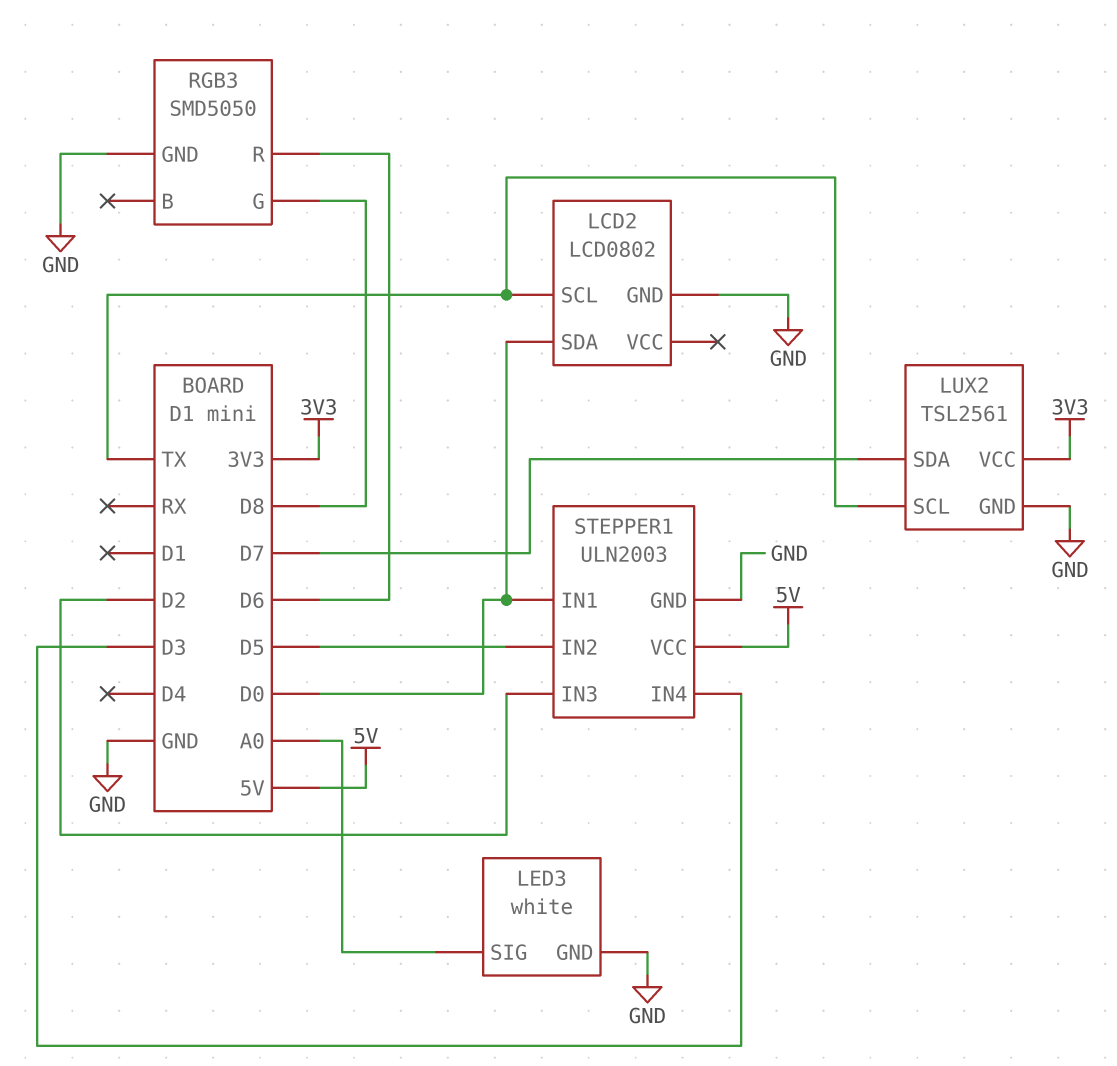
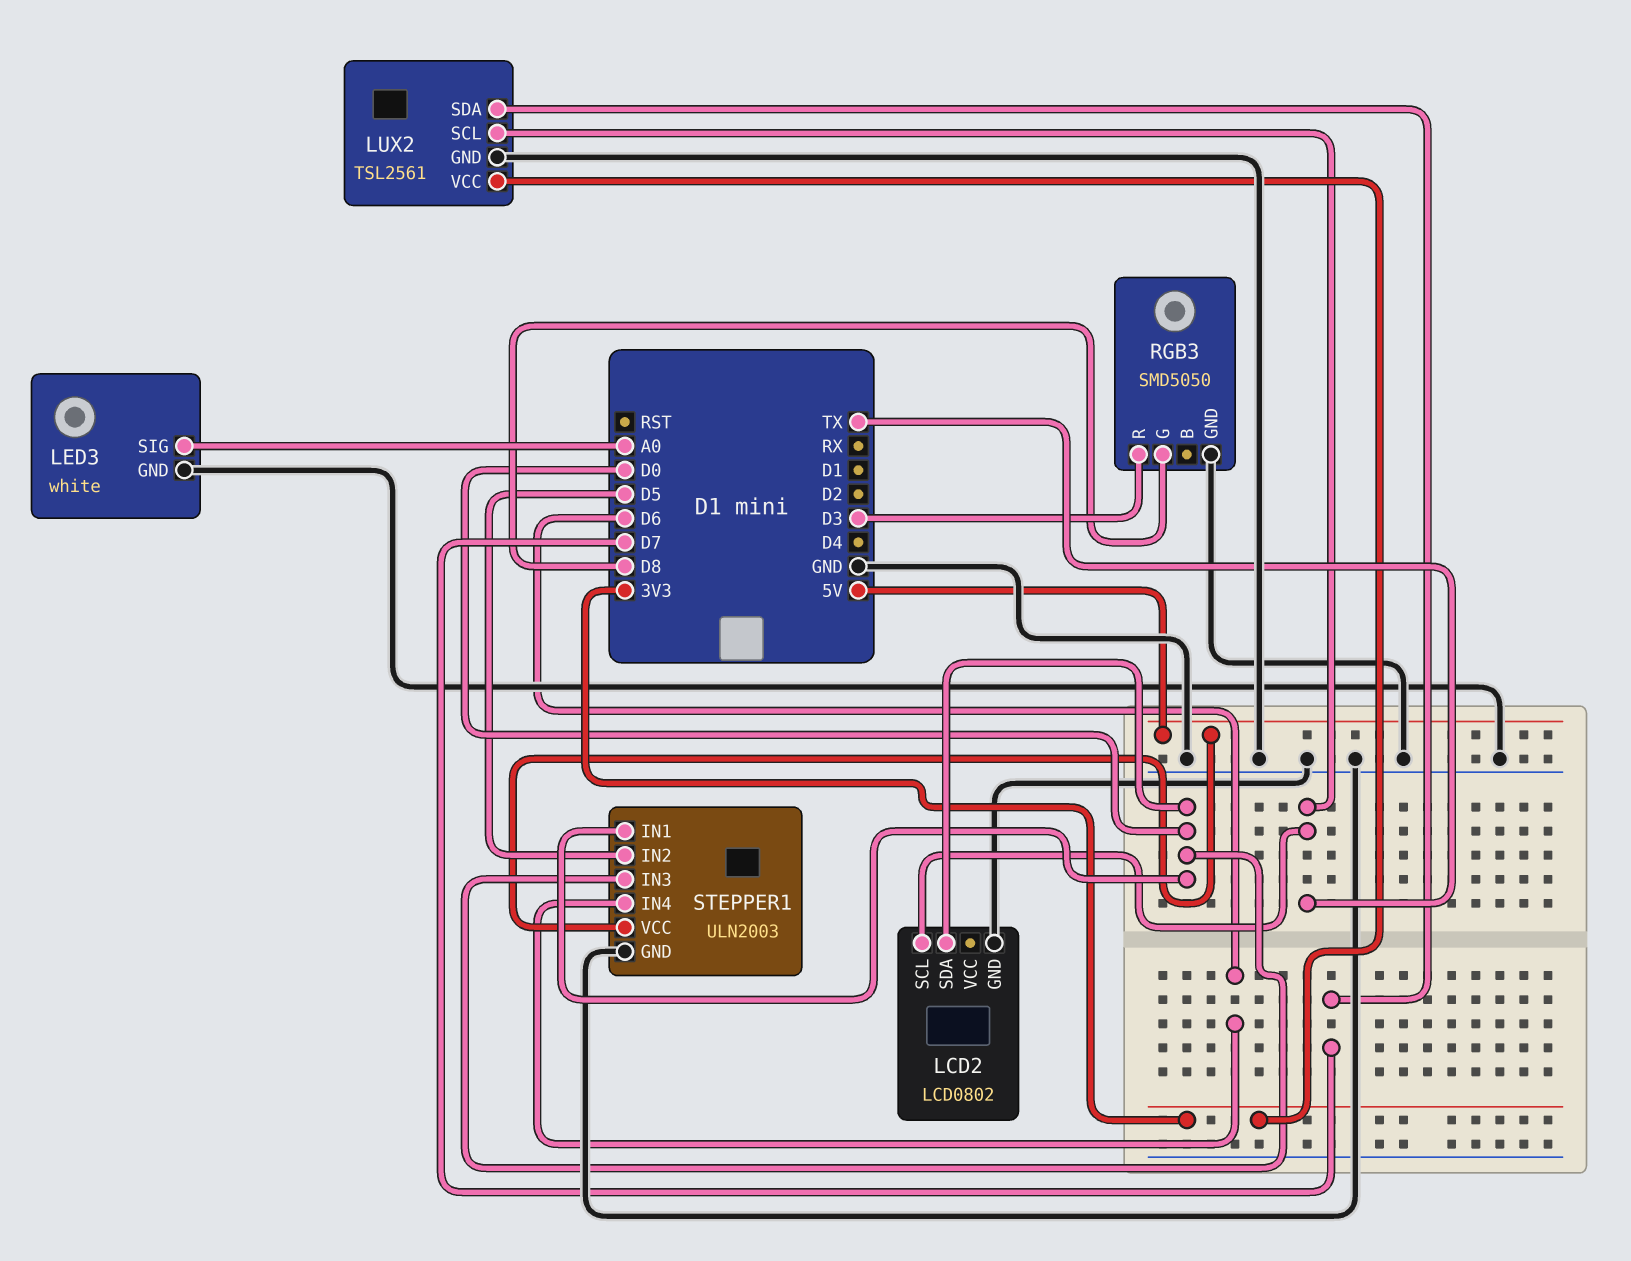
RGB3 pin R: D6 -> D3
STEPPER1 pin IN3: D2 -> D0
STEPPER1 pin IN4: D3 -> D6

